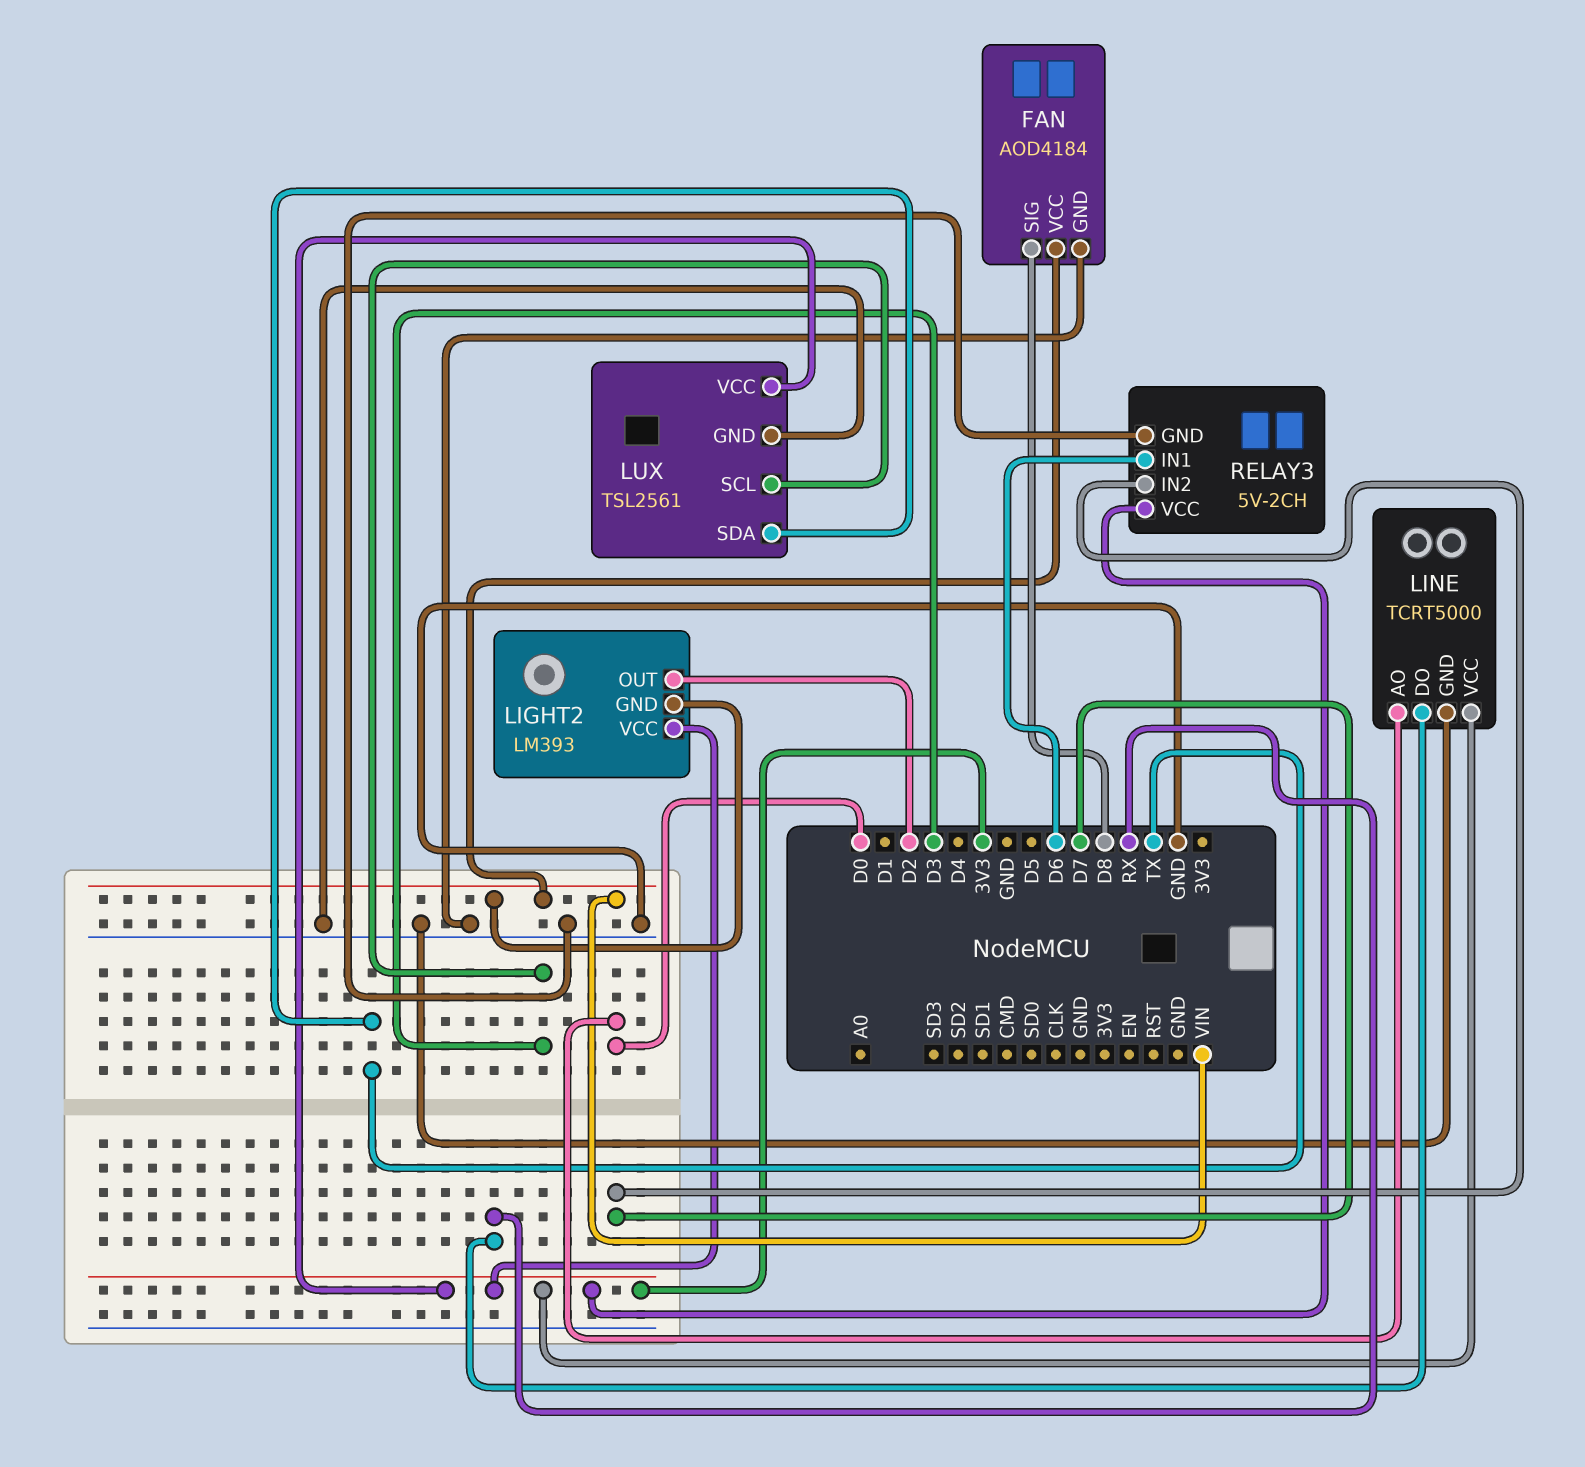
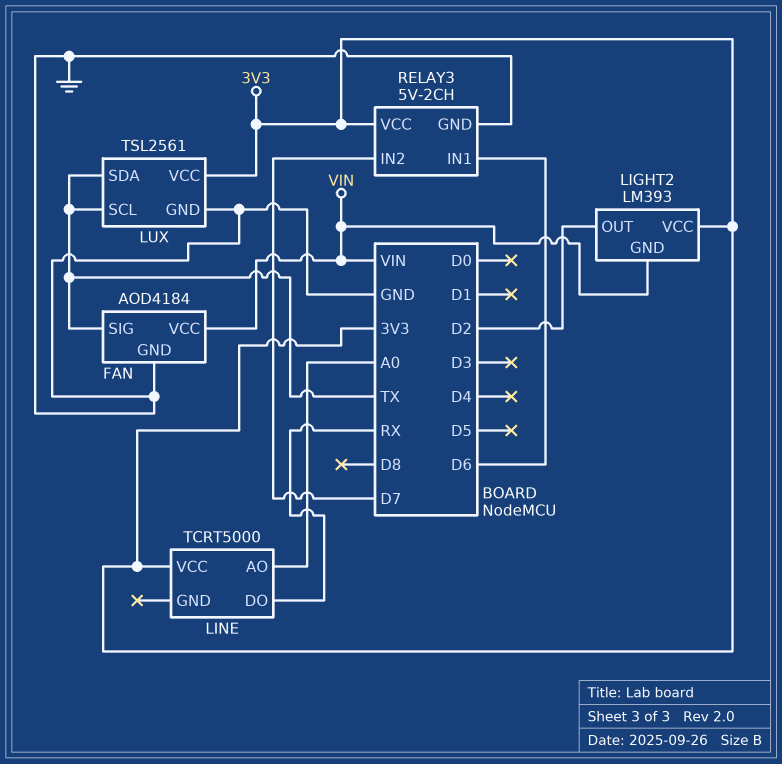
FAN pin SIG: D8 -> TX
LINE pin AO: D0 -> A0
LINE pin GND: GND -> none
LUX pin SCL: D3 -> TX

